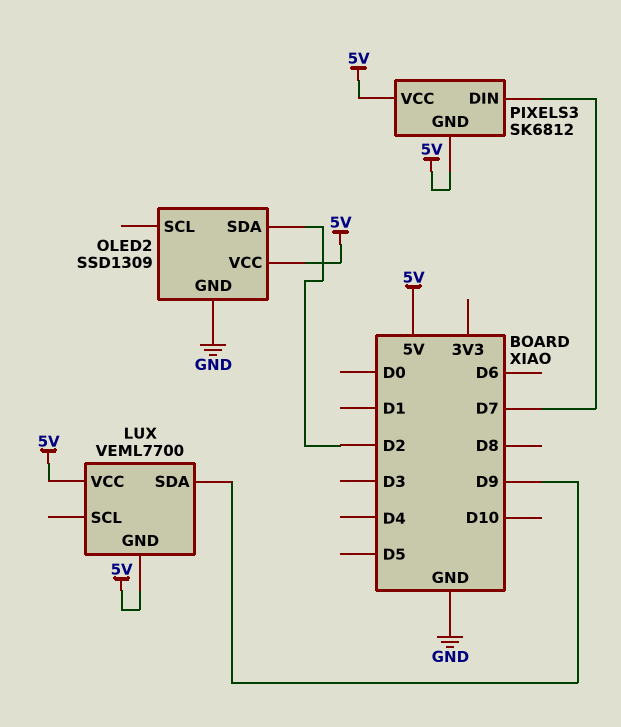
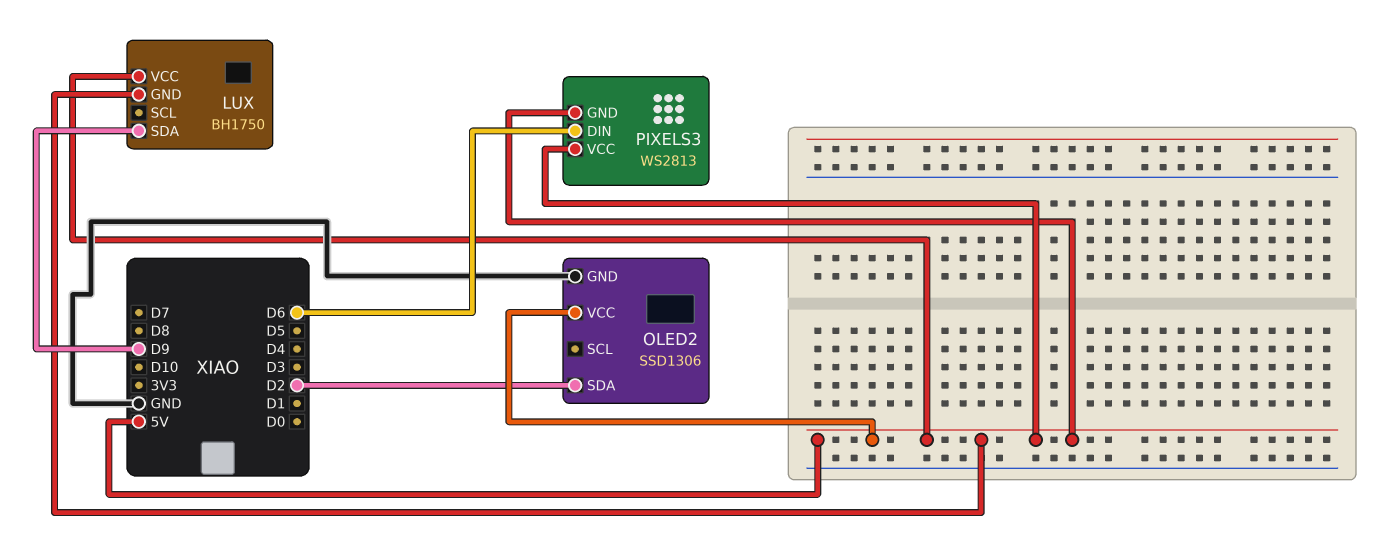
LUX: VEML7700 -> BH1750
OLED2: SSD1309 -> SSD1306
PIXELS3: SK6812 -> WS2813
PIXELS3 pin DIN: D7 -> D6

